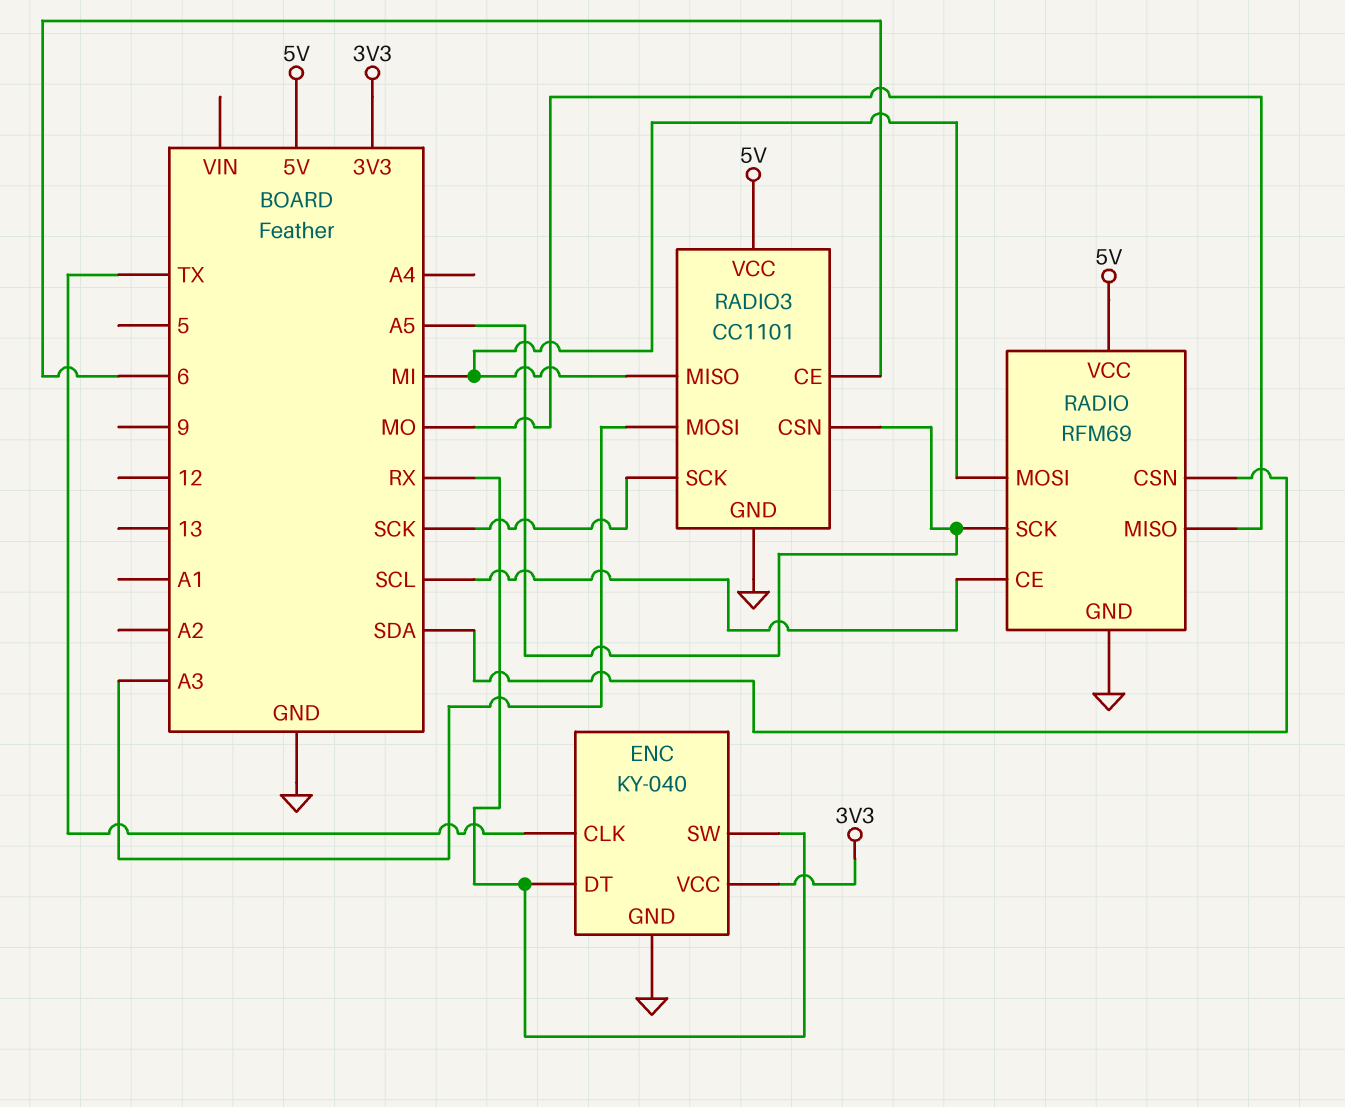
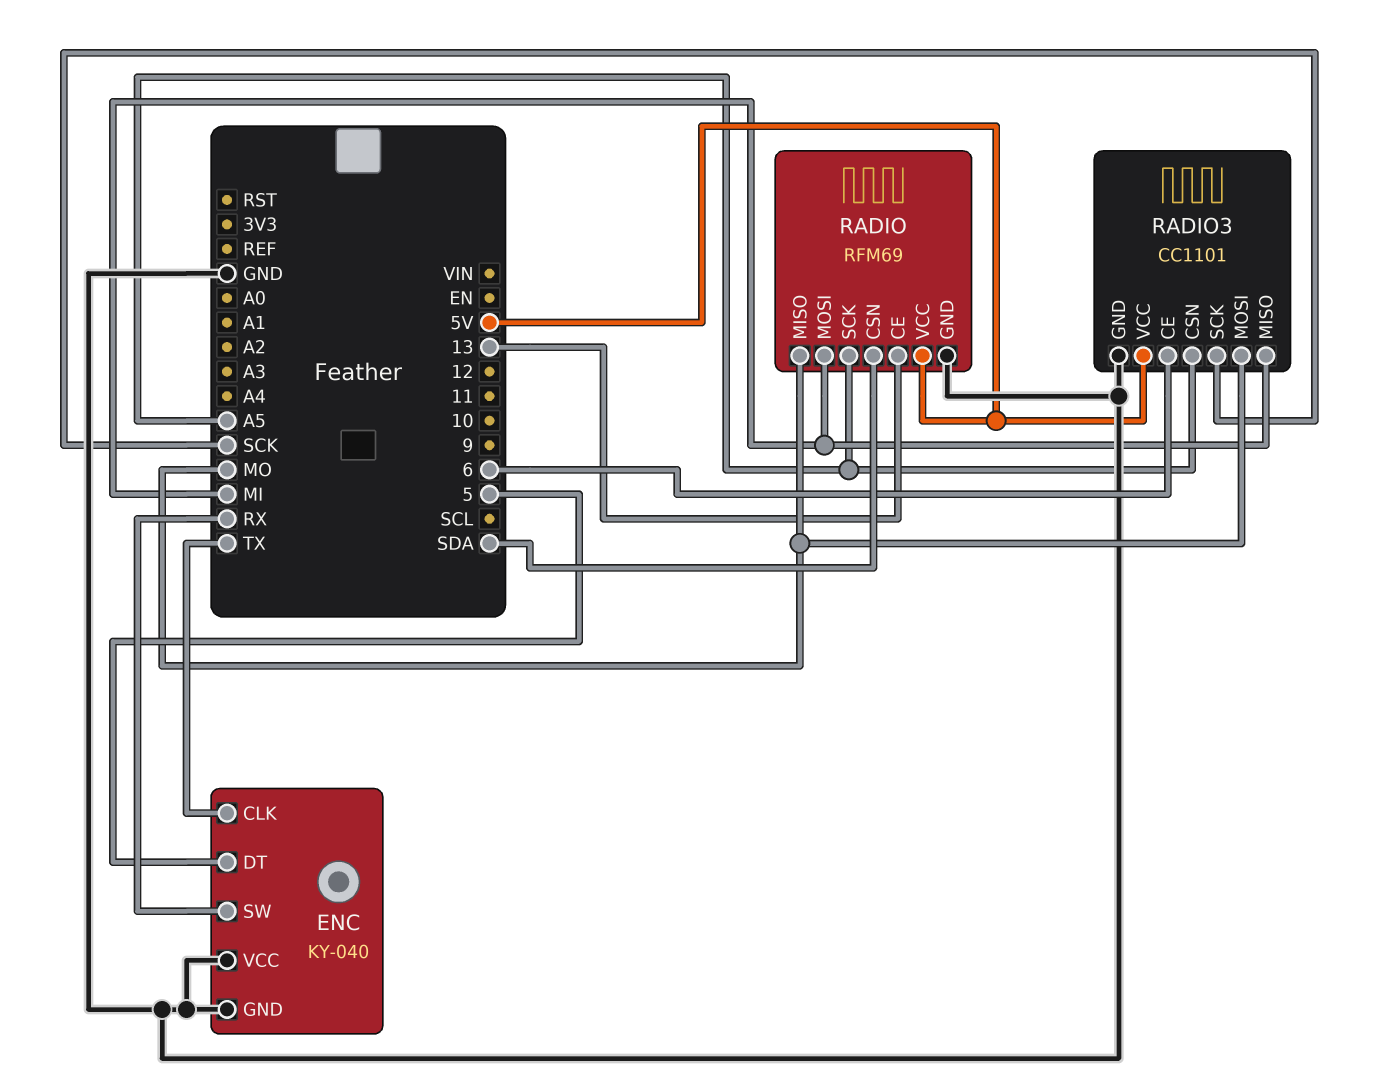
ENC pin DT: RX -> 5
ENC pin VCC: 3V3 -> GND
RADIO pin CE: SCL -> 13
RADIO3 pin MOSI: A3 -> MO

